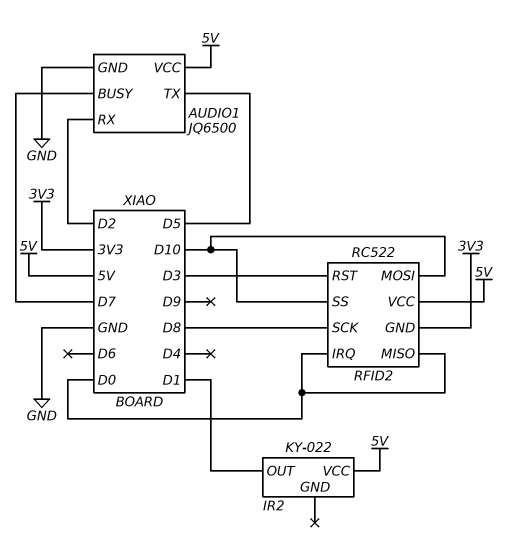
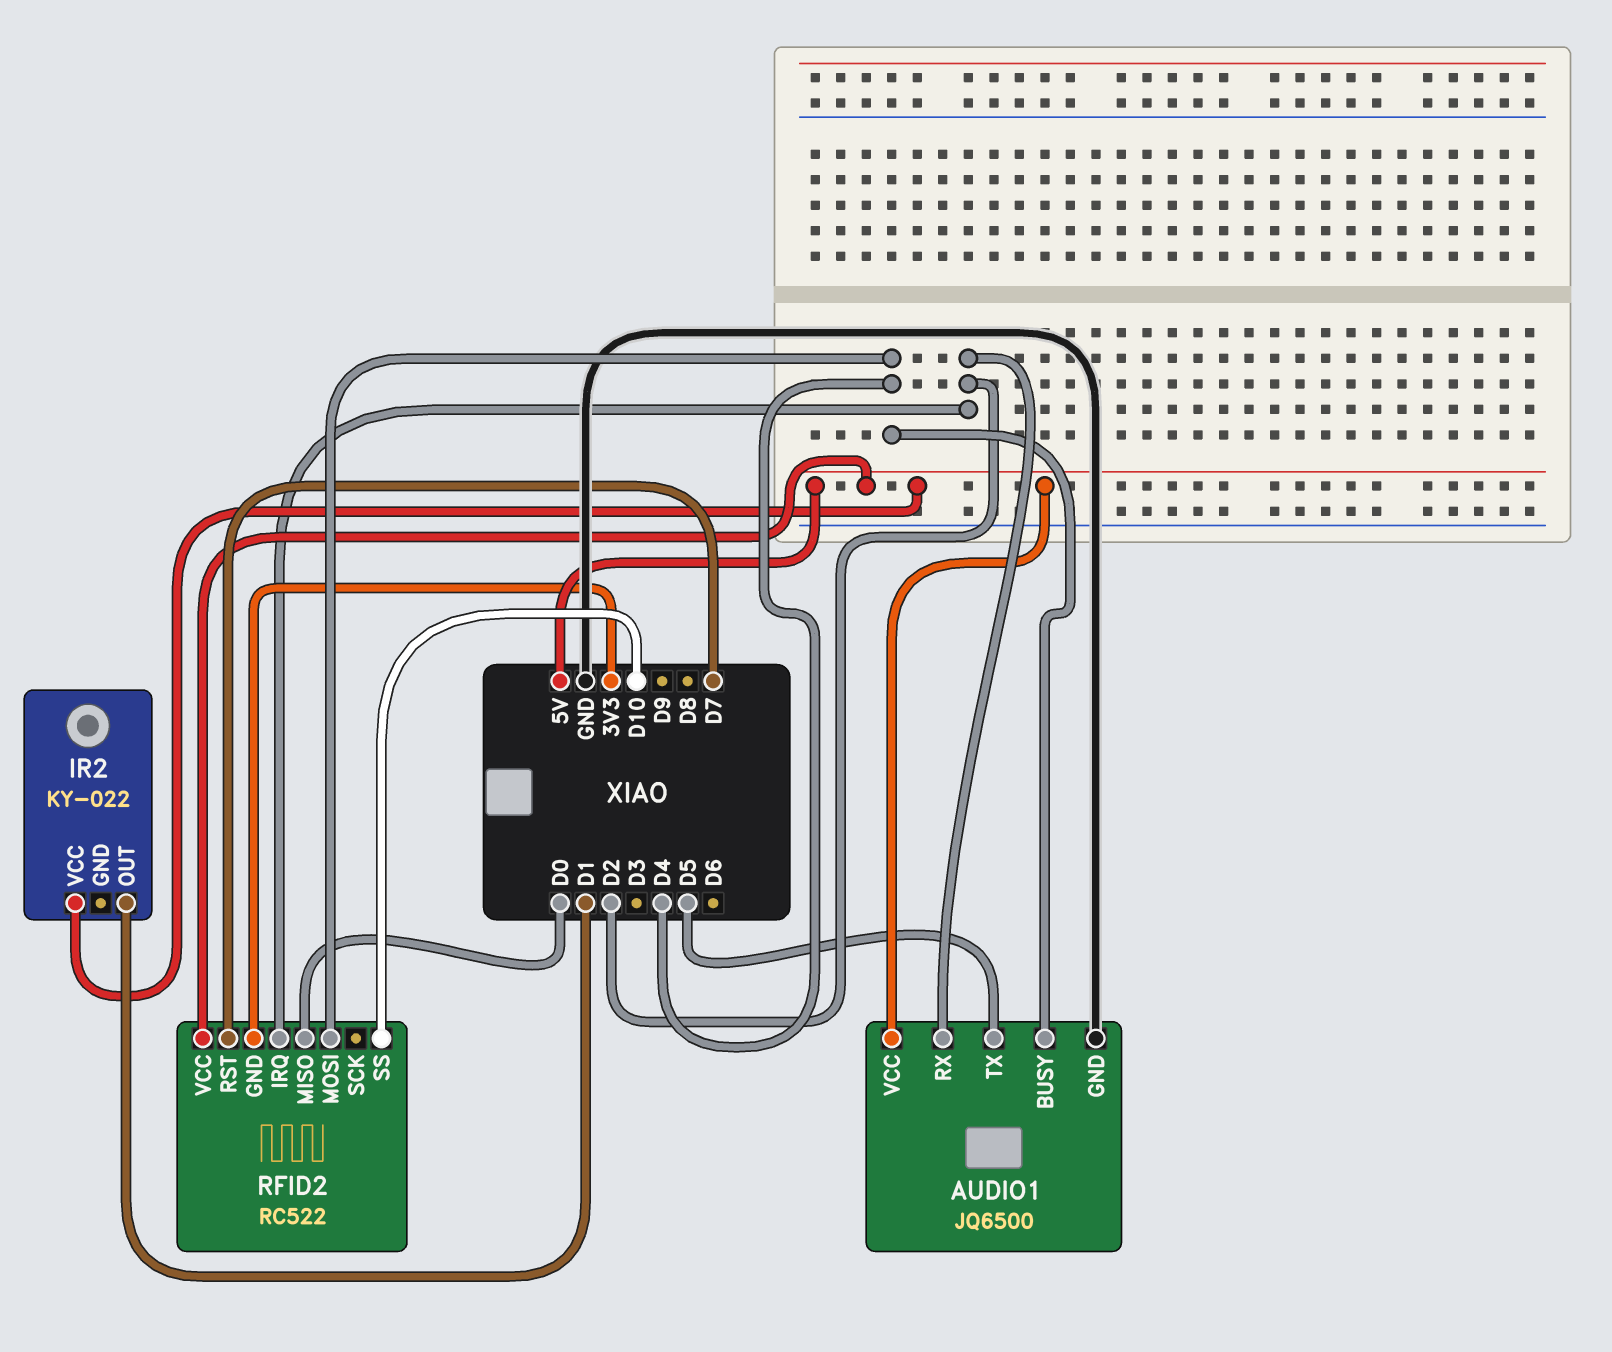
AUDIO1 pin BUSY: D7 -> D4
RFID2 pin IRQ: D0 -> D2
RFID2 pin MOSI: D10 -> D4
RFID2 pin RST: D3 -> D7
RFID2 pin SCK: D8 -> none

